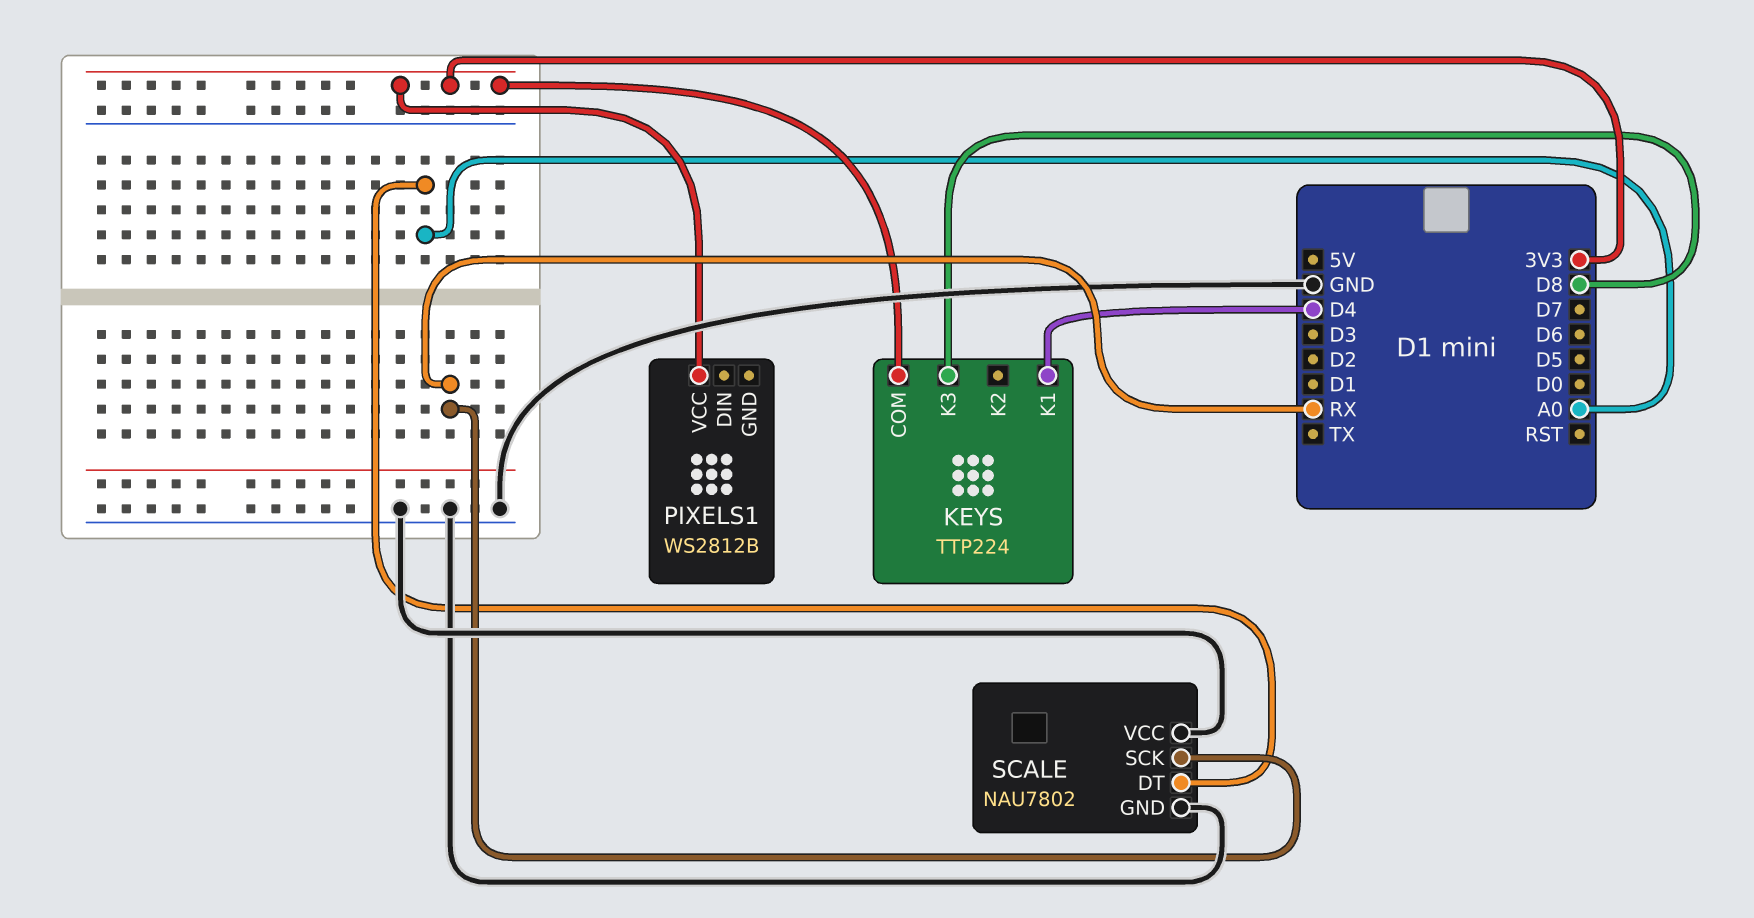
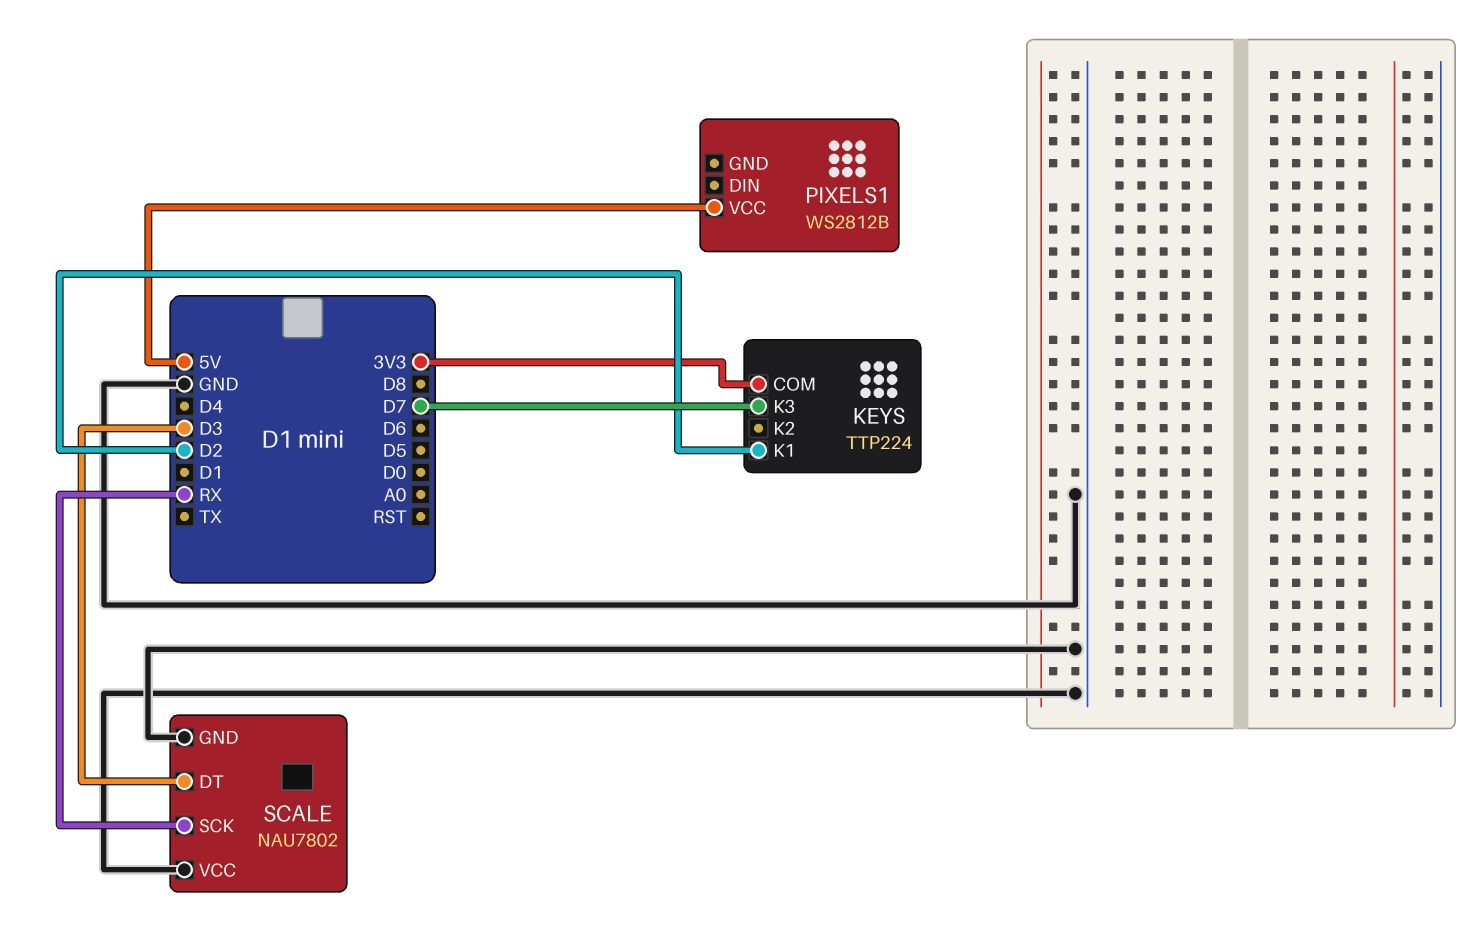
KEYS pin K1: D4 -> D2
KEYS pin K3: D8 -> D7
PIXELS1 pin VCC: 3V3 -> 5V
SCALE pin DT: A0 -> D3

